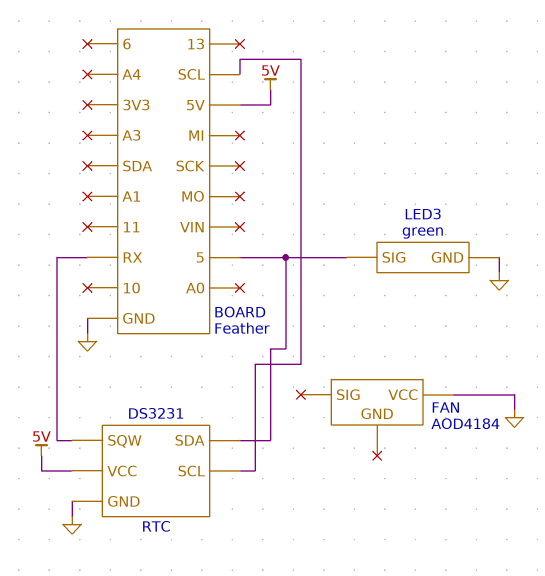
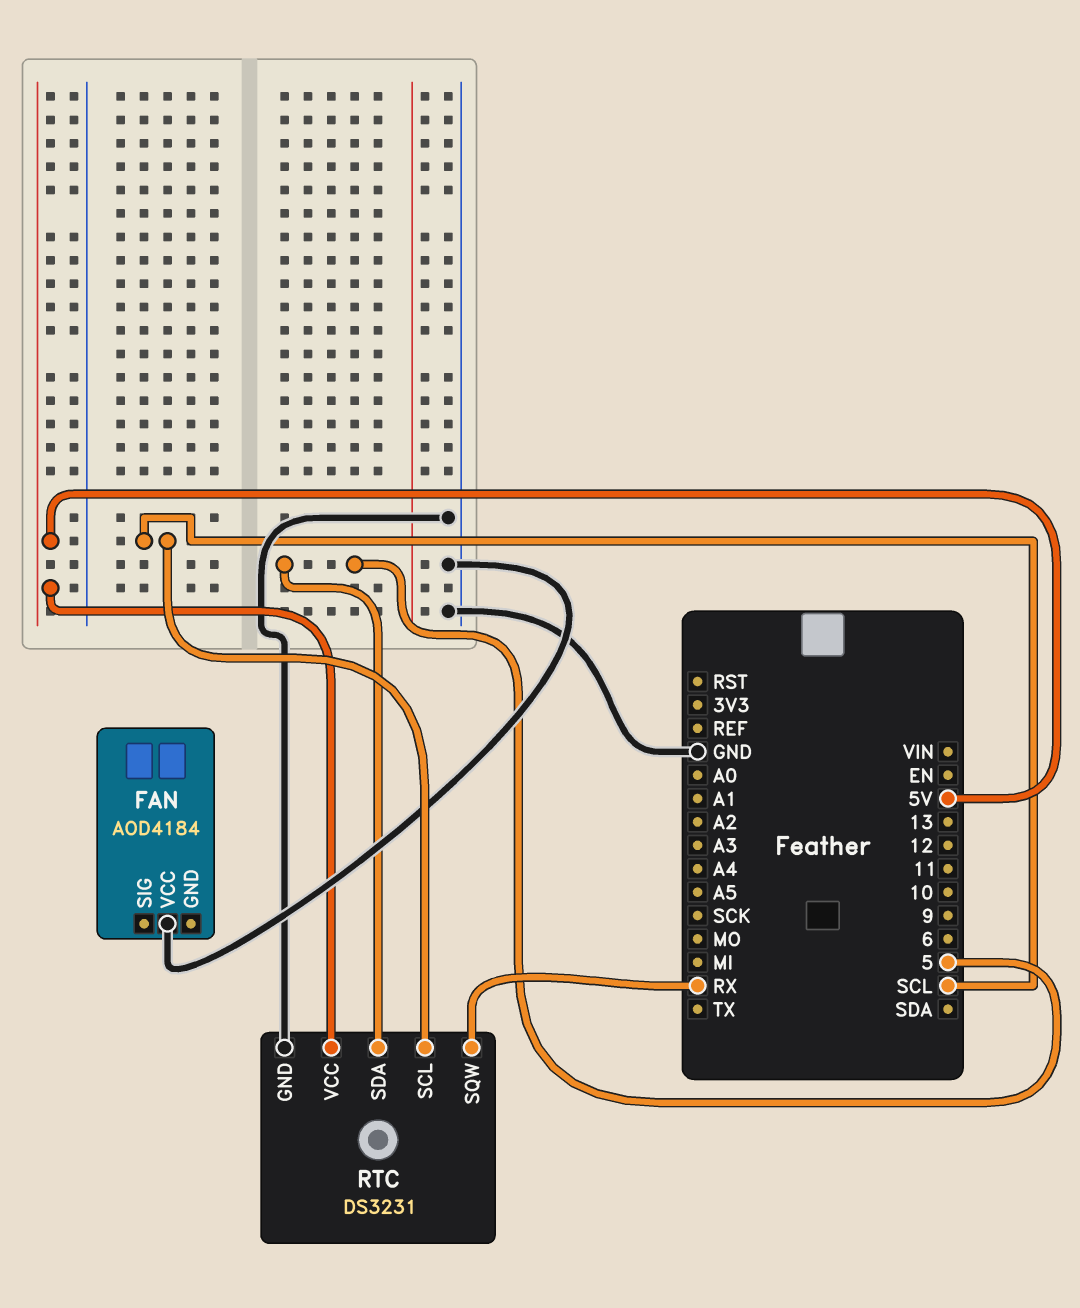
LED3: green -> none
LED3 pin GND: GND -> none
LED3 pin SIG: 5 -> none

